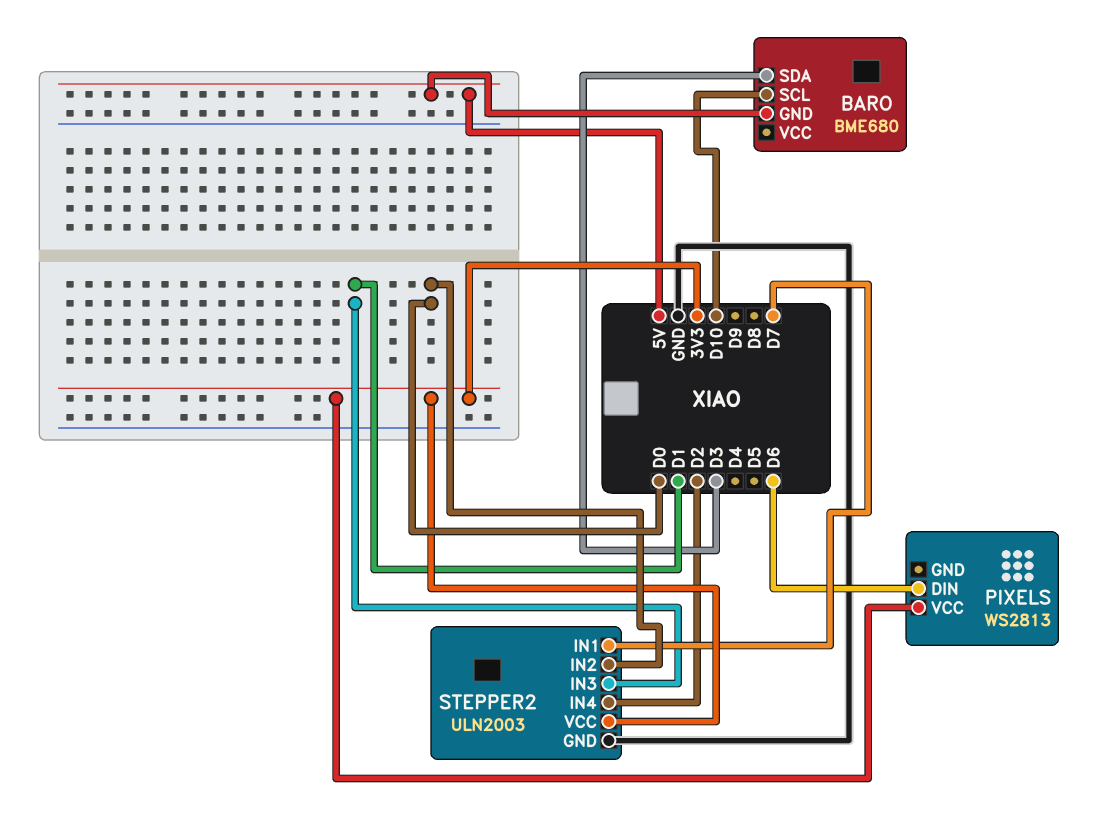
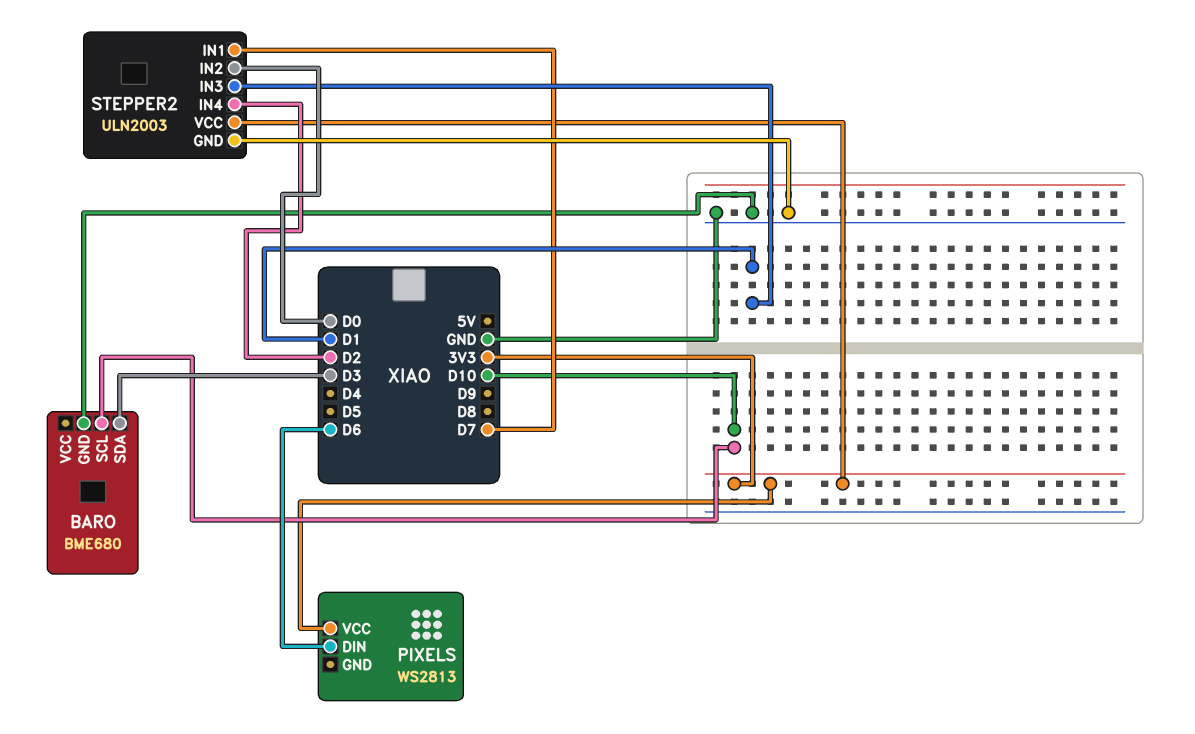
BARO pin GND: 5V -> GND

